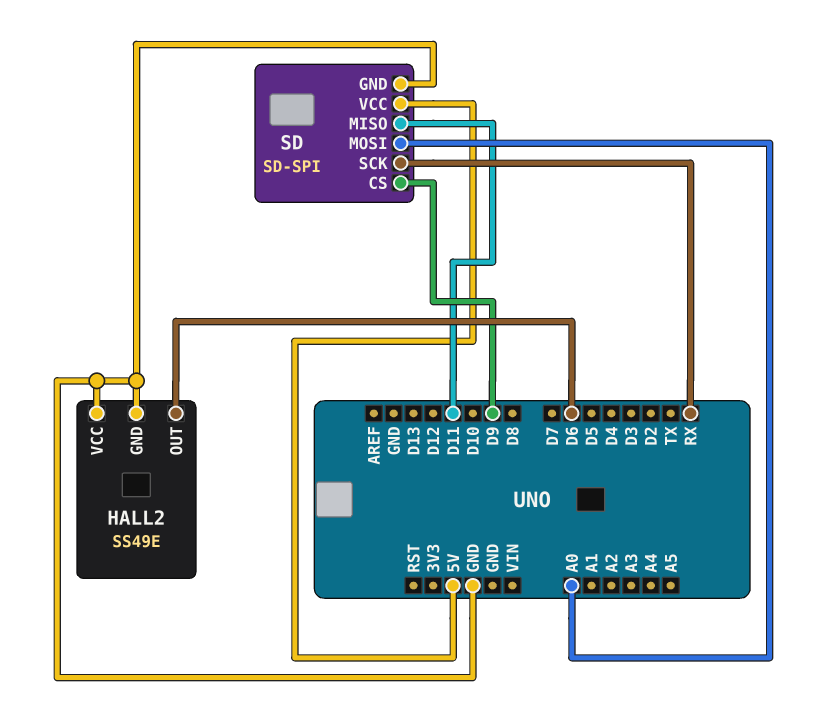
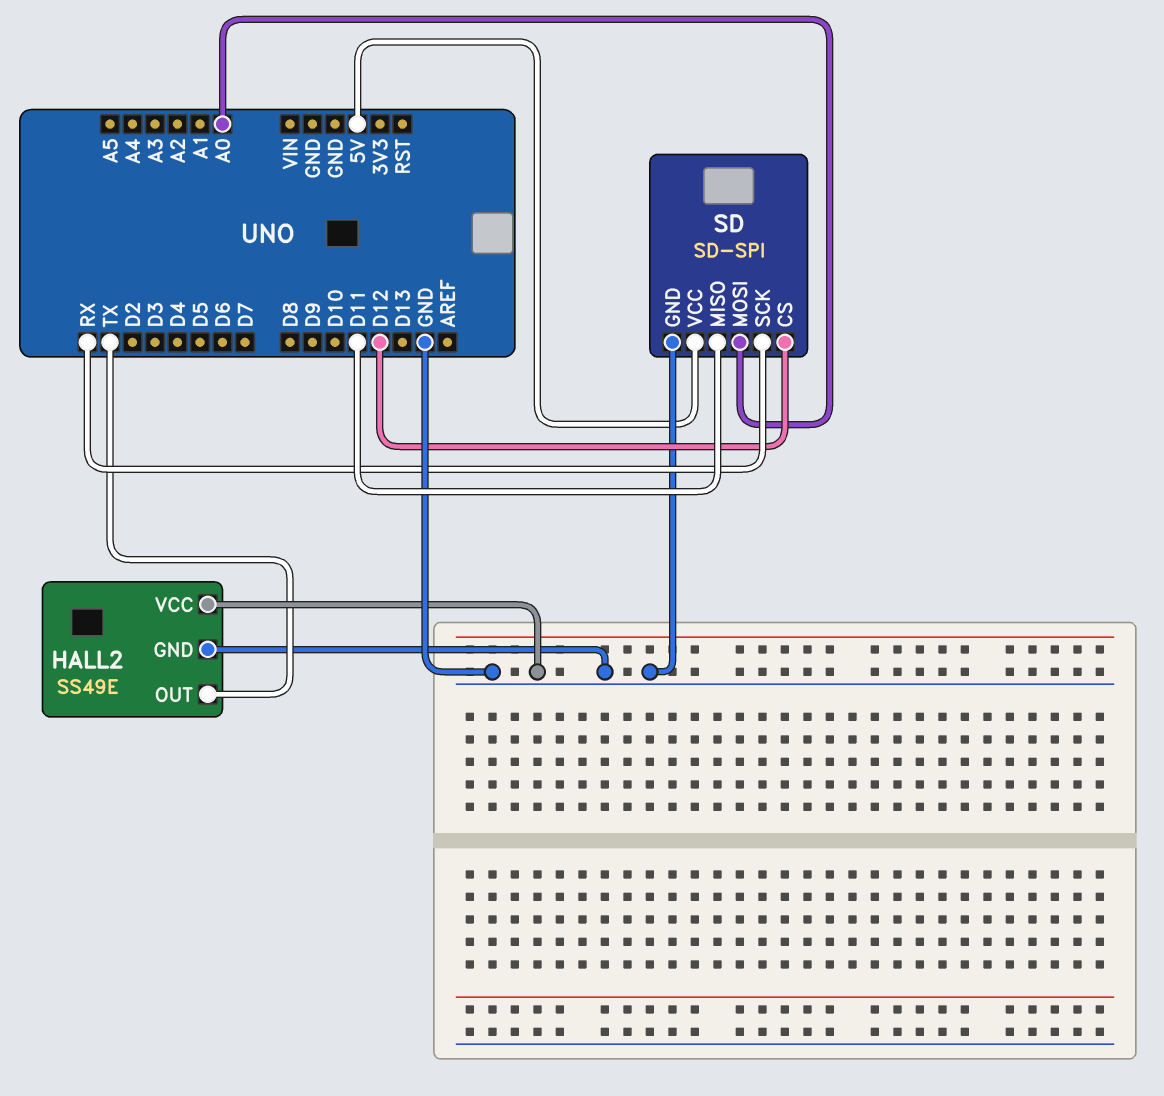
HALL2 pin OUT: D6 -> TX
SD pin CS: D9 -> D12

